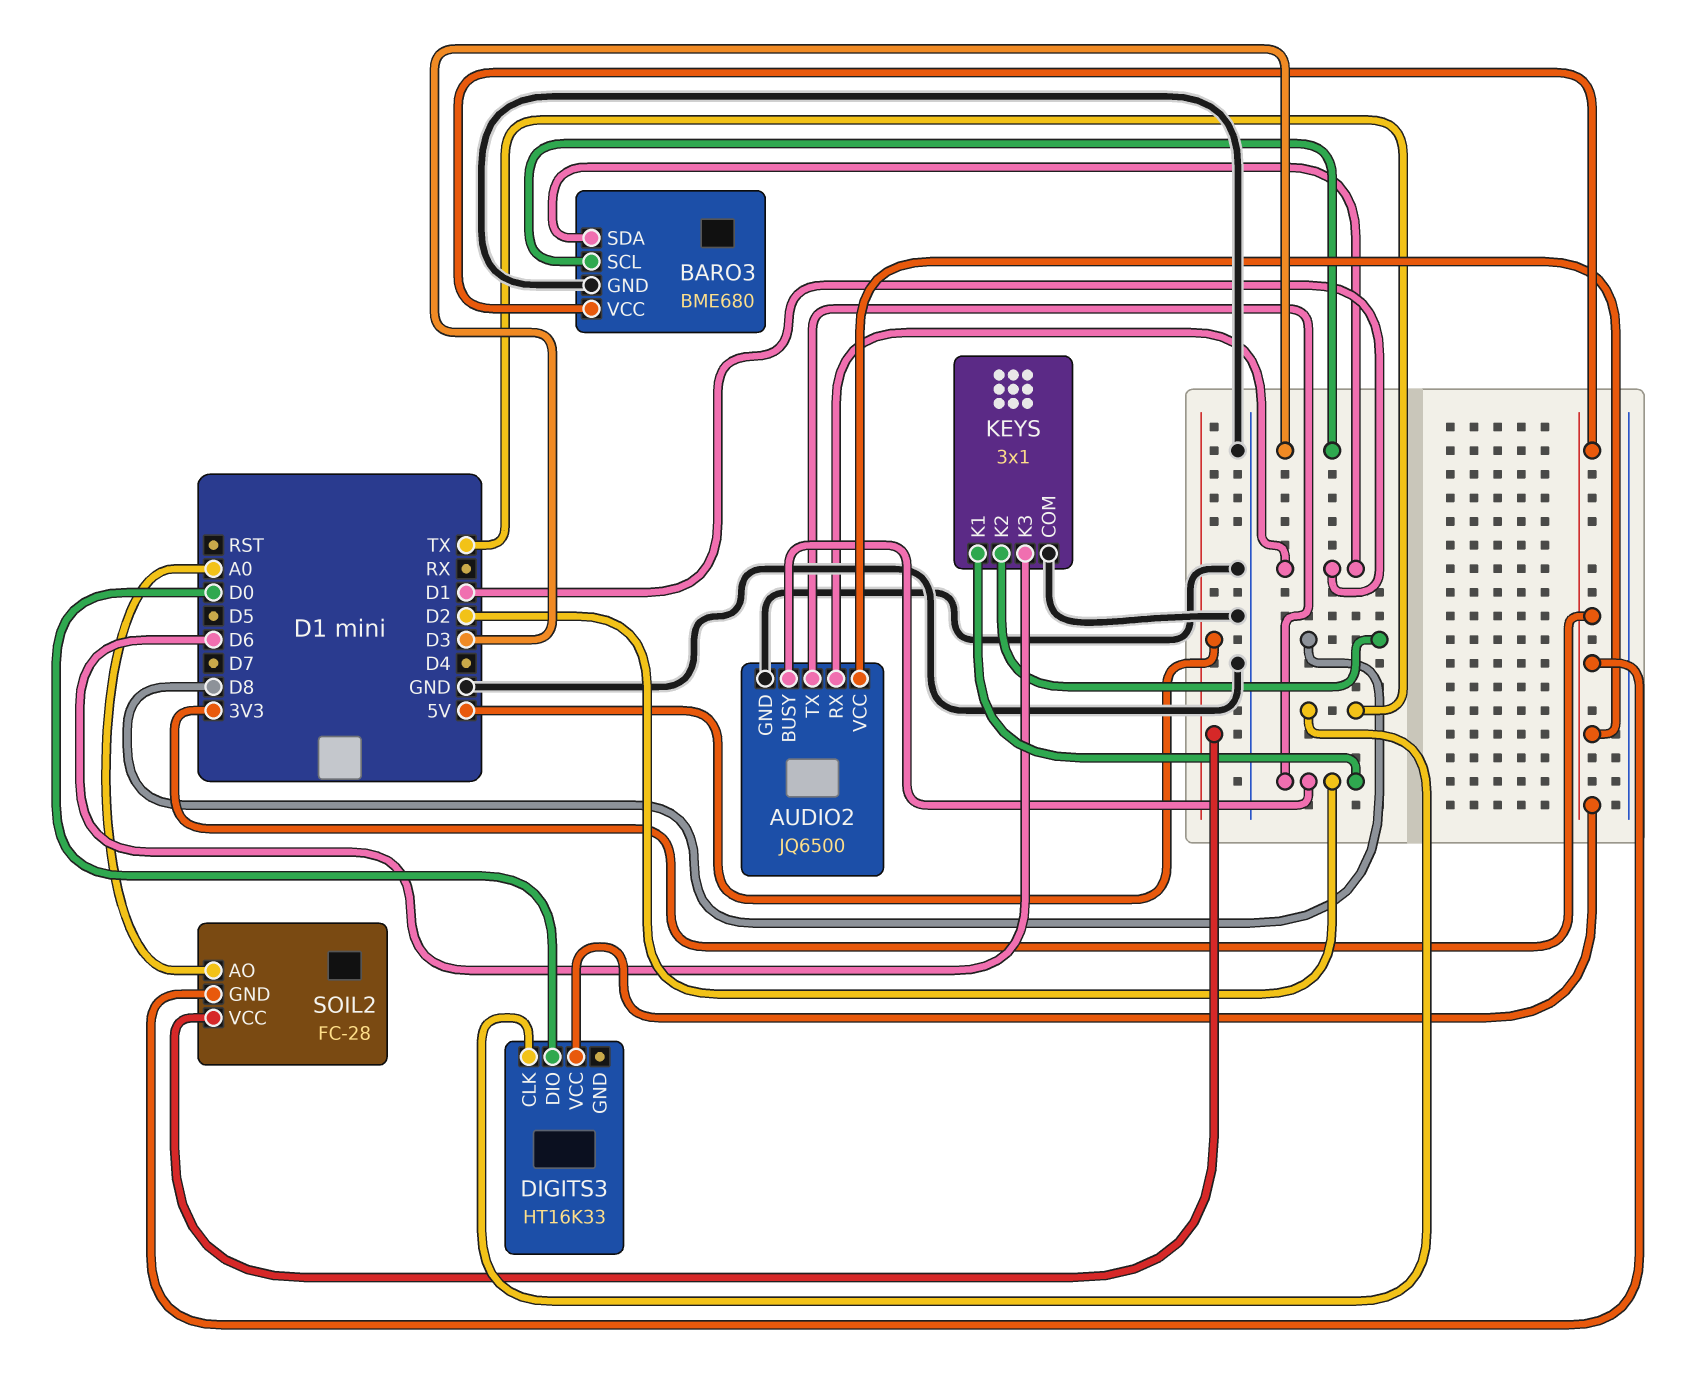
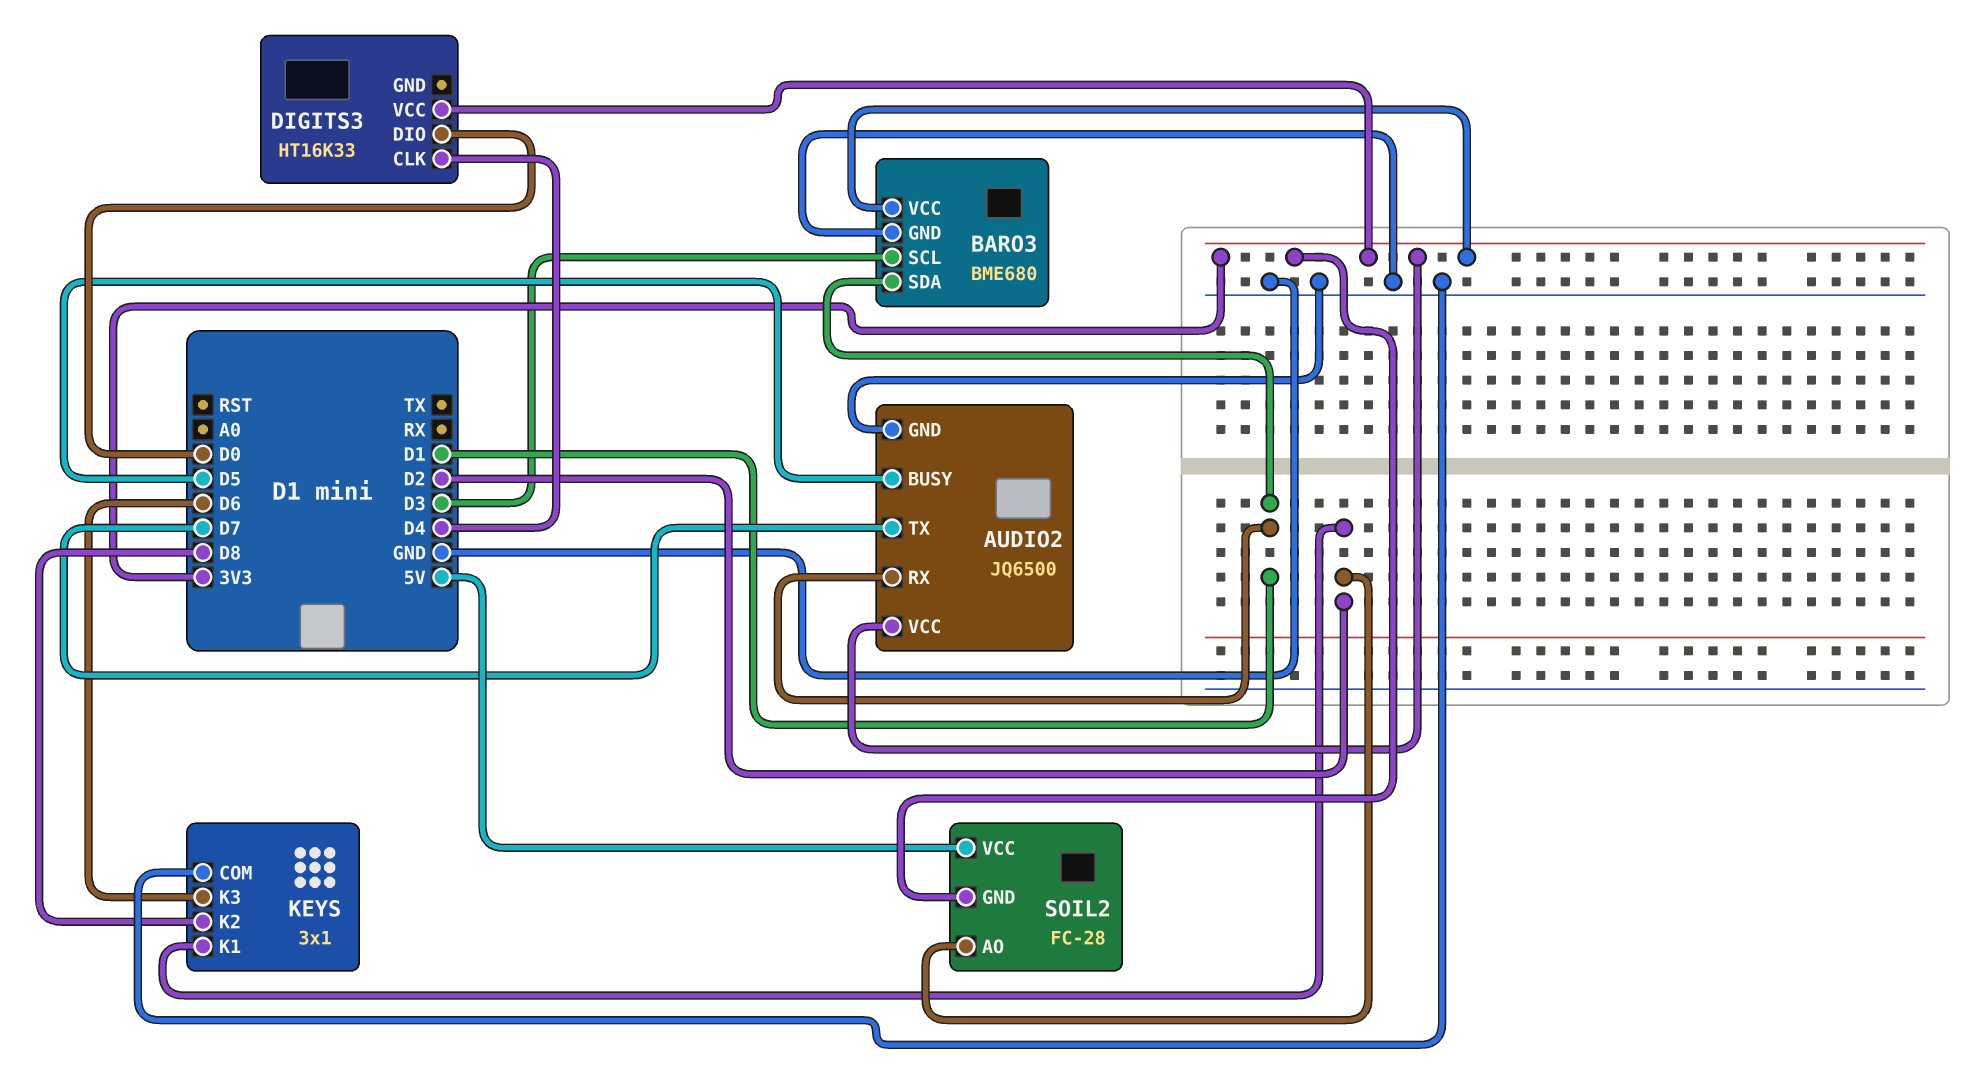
AUDIO2 pin BUSY: D2 -> D5
AUDIO2 pin TX: D2 -> D7
DIGITS3 pin CLK: TX -> D4
SOIL2 pin AO: A0 -> D2

